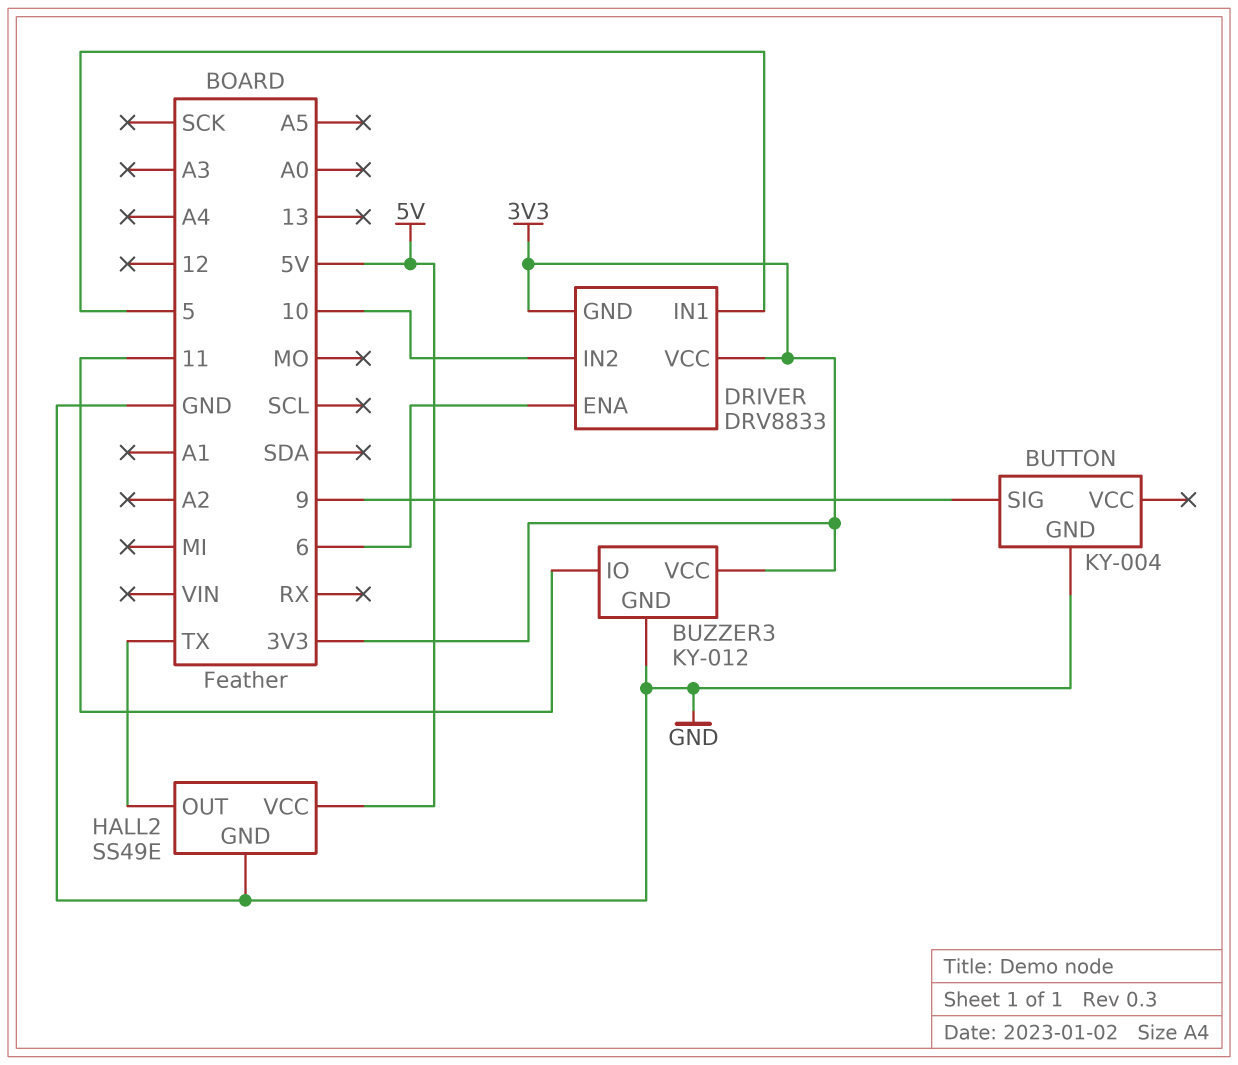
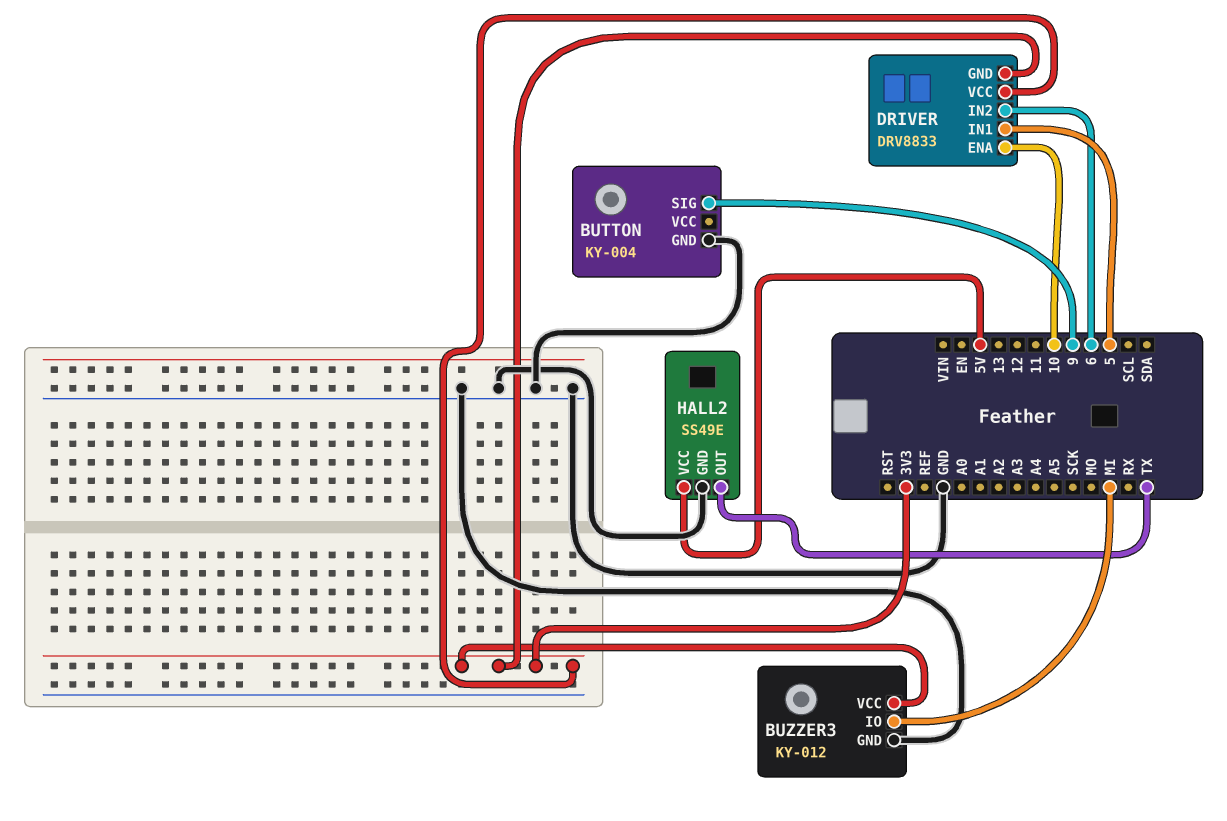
BUZZER3 pin IO: 11 -> MI
DRIVER pin ENA: 6 -> 10
DRIVER pin IN2: 10 -> 6

